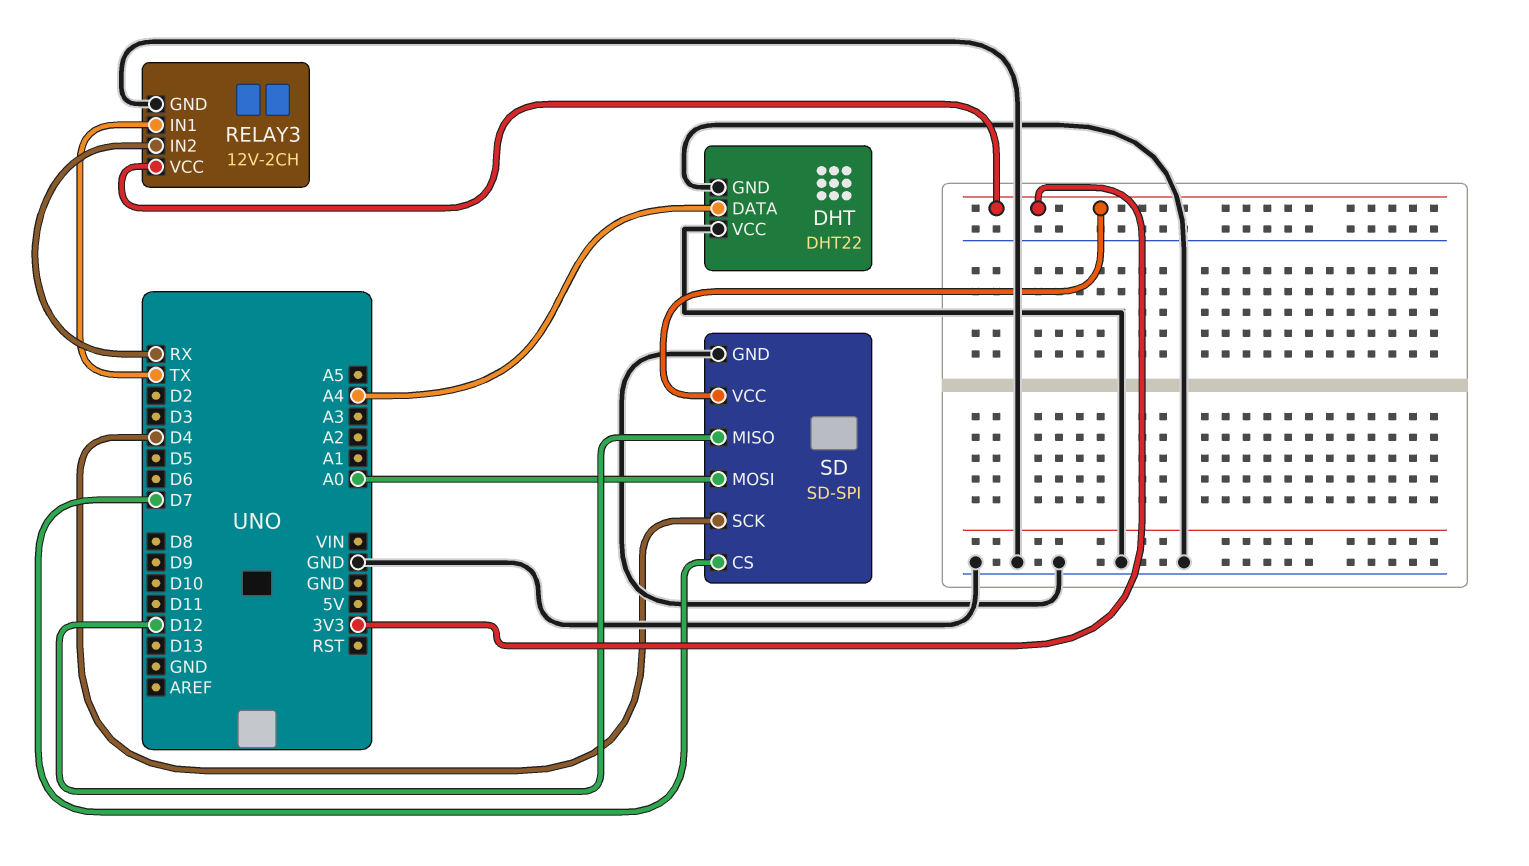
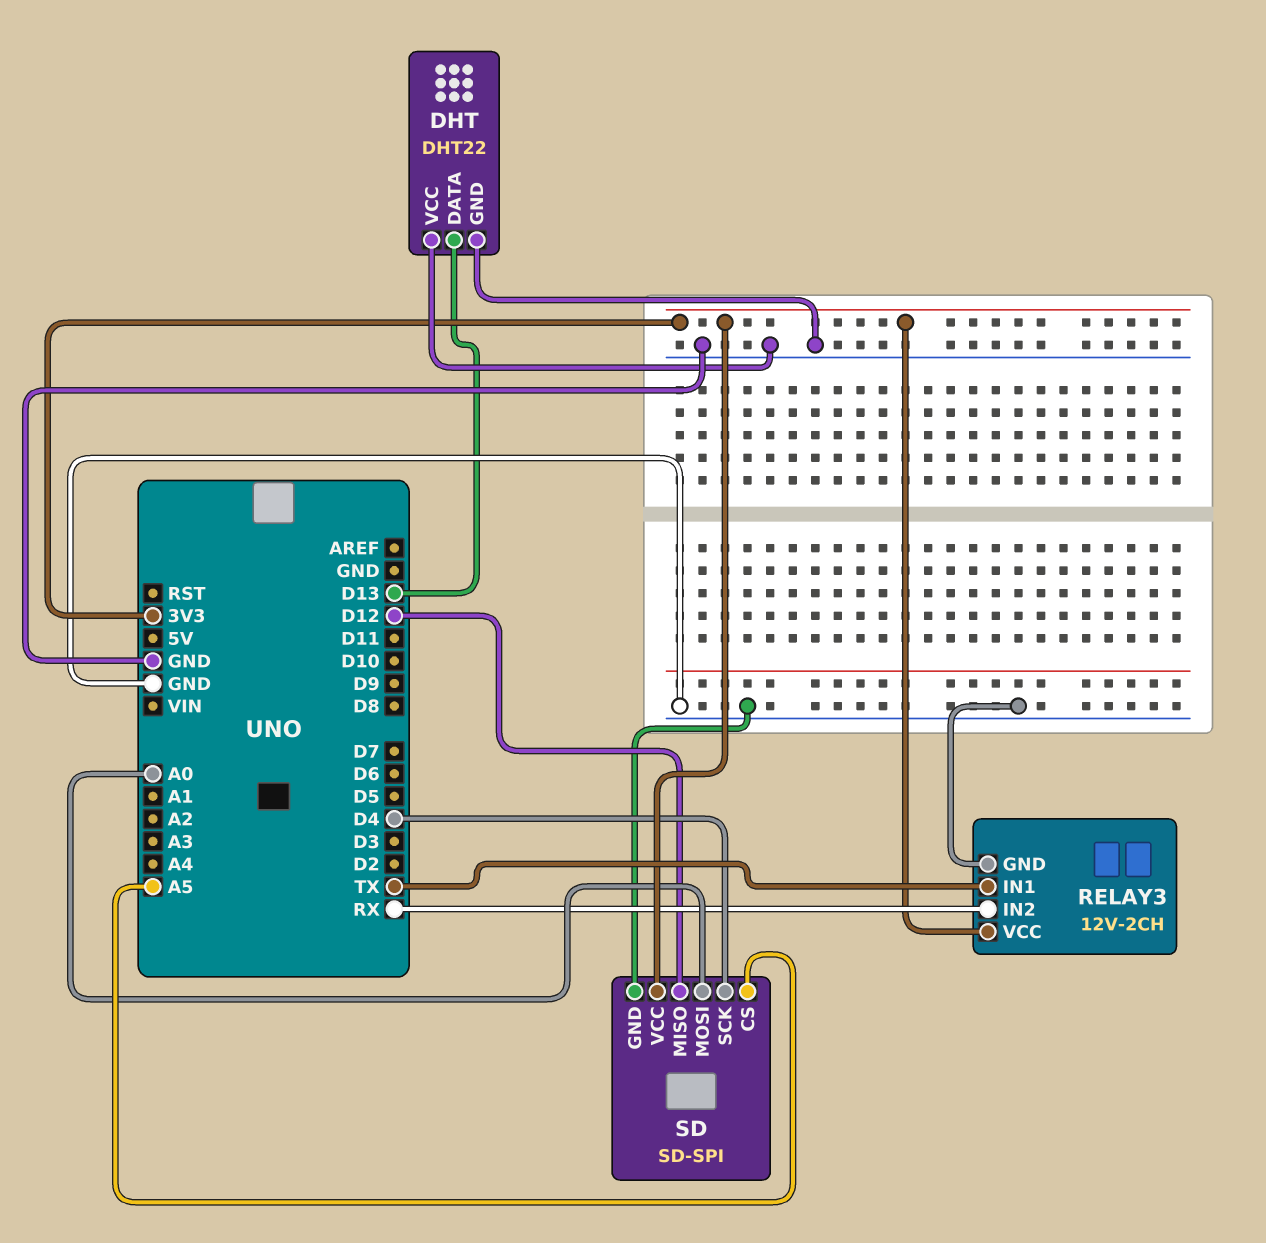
DHT pin DATA: A4 -> D13
SD pin CS: D7 -> A5

